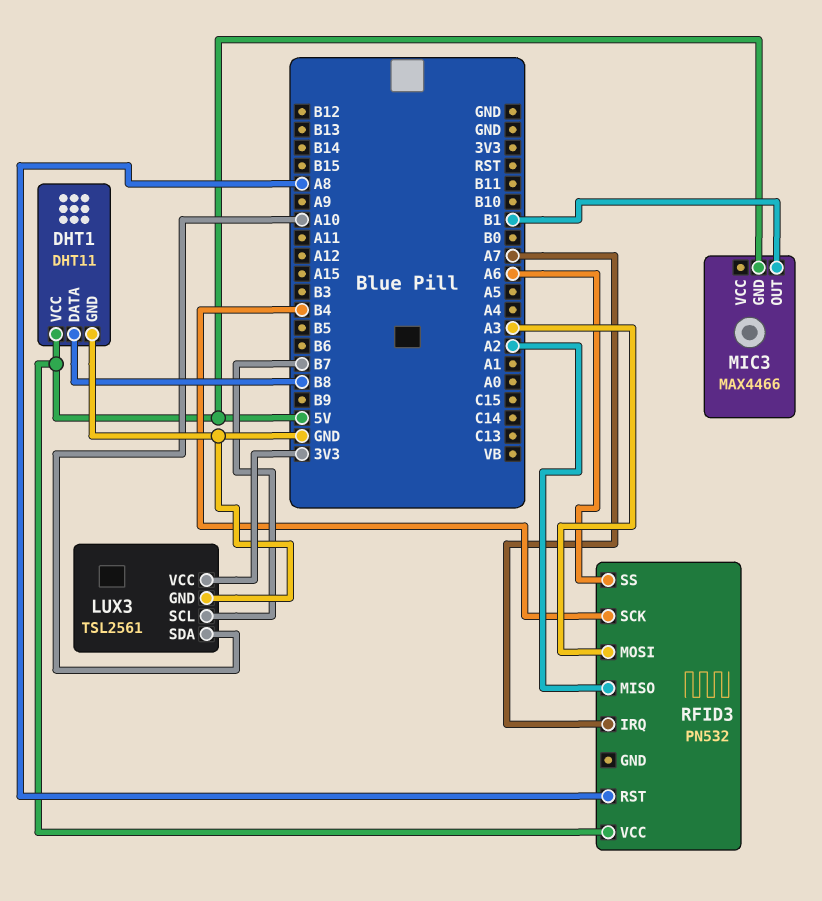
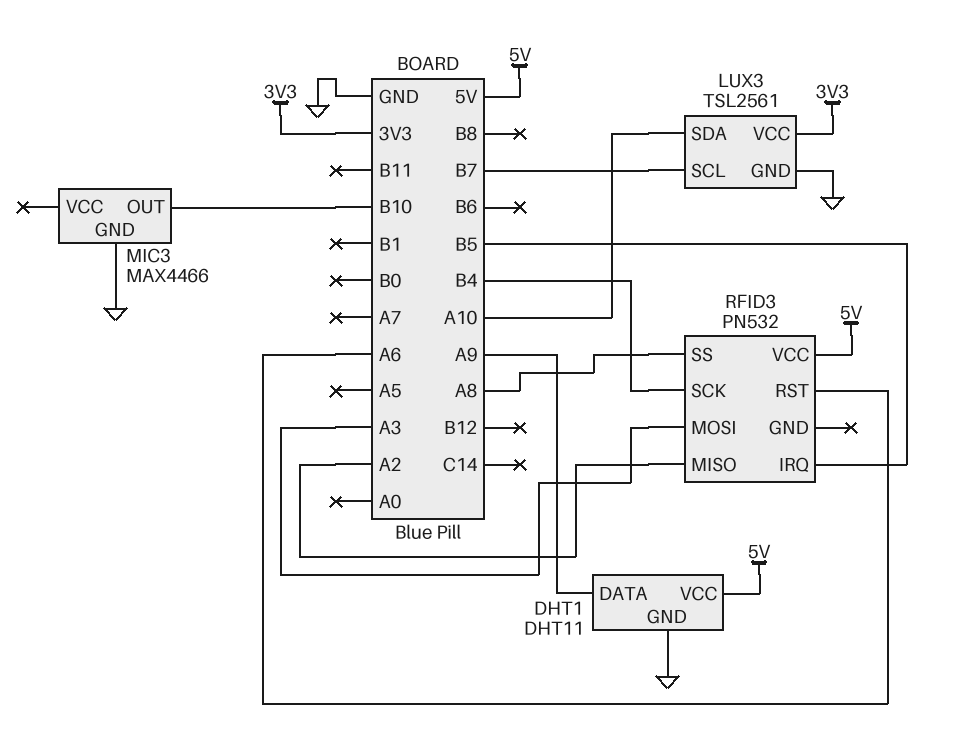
DHT1 pin DATA: B8 -> A9
MIC3 pin GND: 5V -> GND
MIC3 pin OUT: B1 -> B10
RFID3 pin IRQ: A7 -> B5
RFID3 pin RST: A8 -> A6
RFID3 pin SS: A6 -> A8

